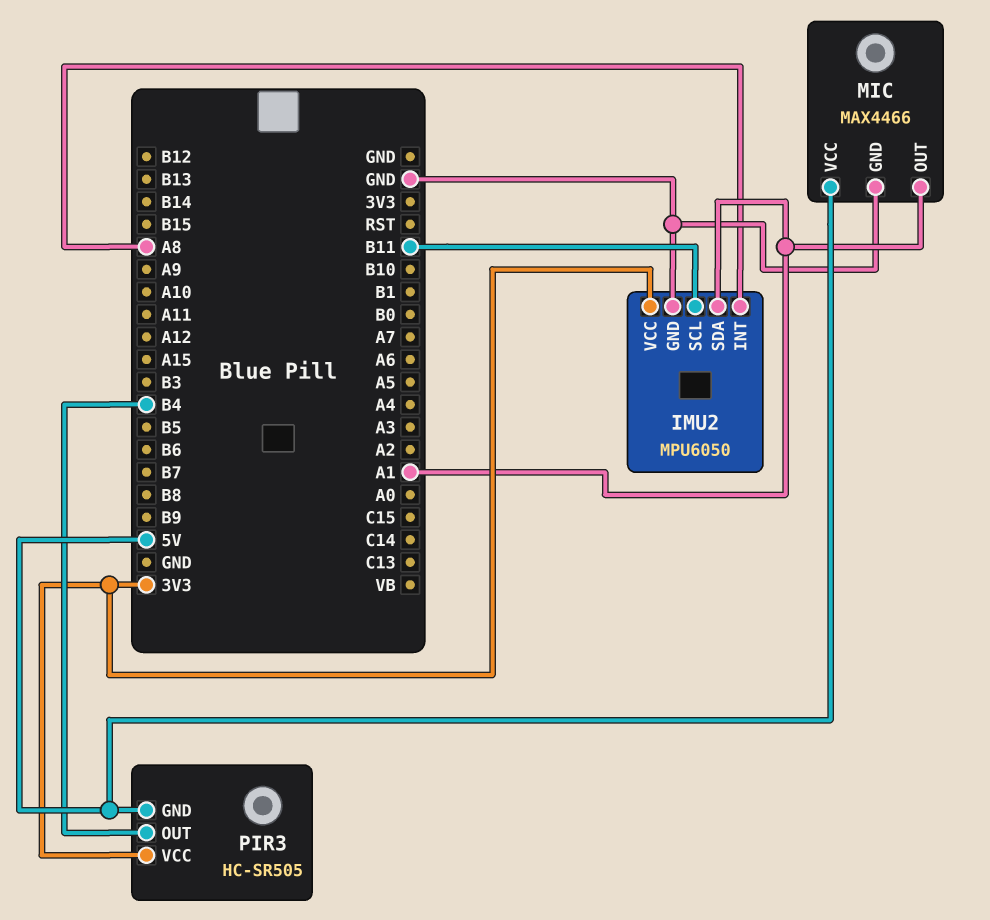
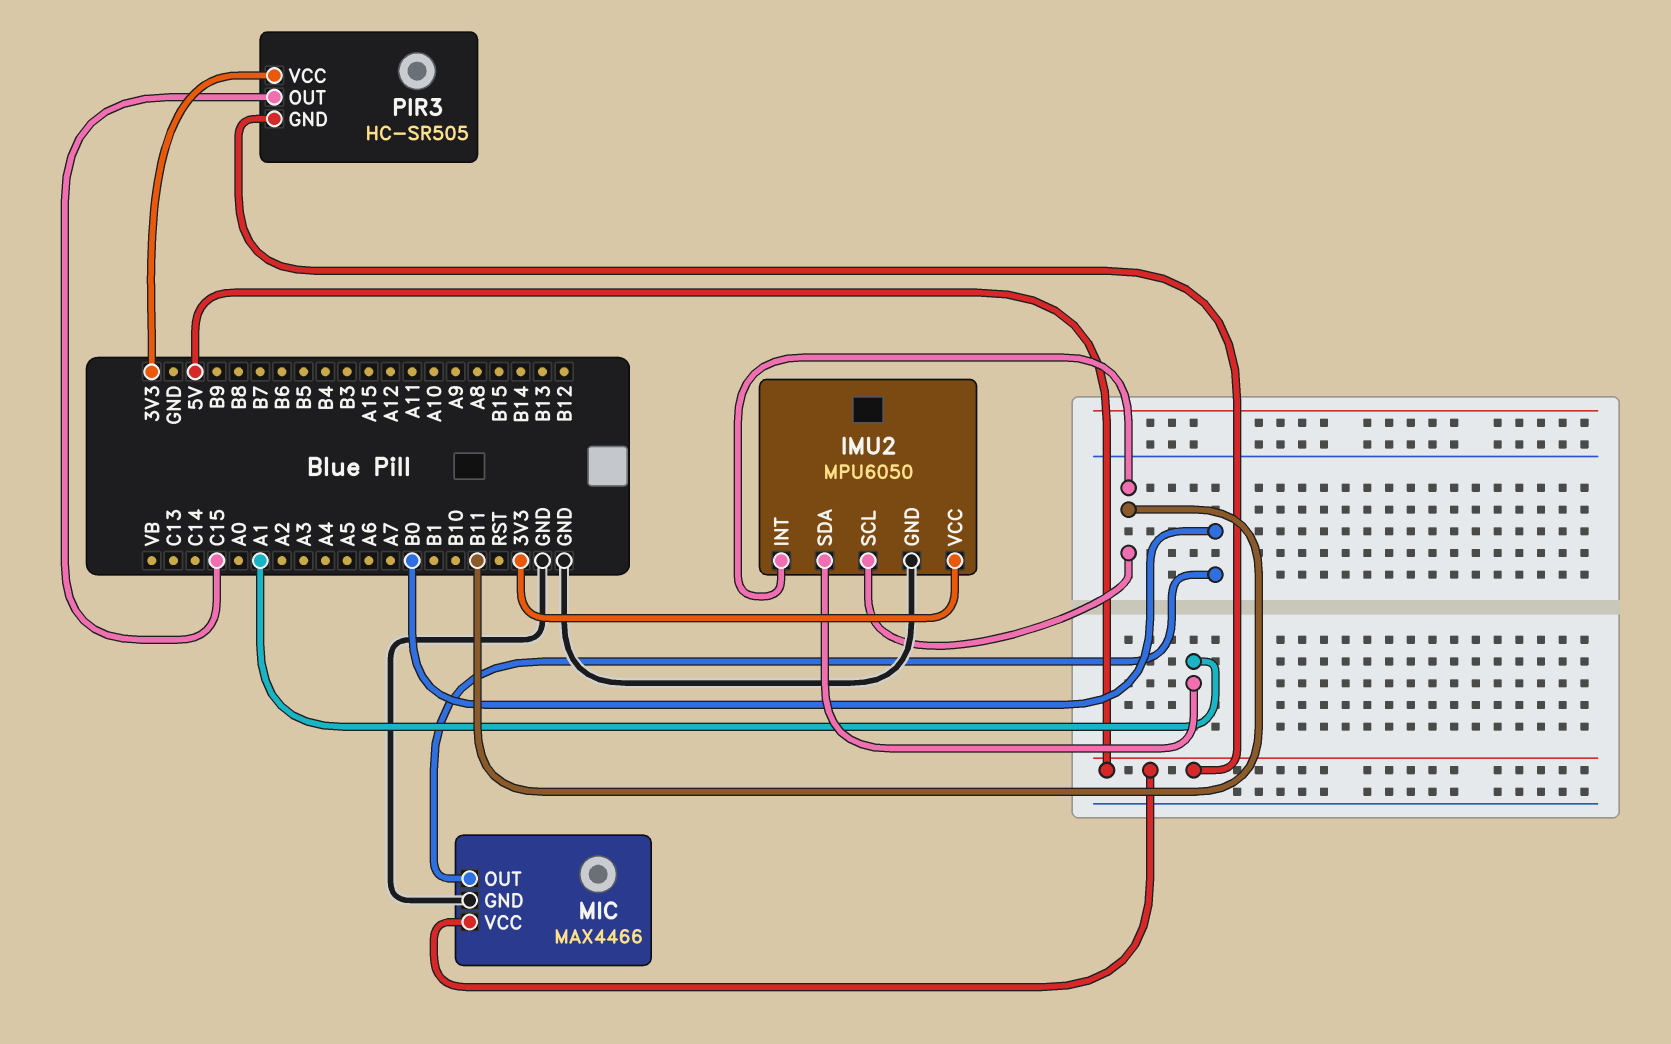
IMU2 pin INT: A8 -> B11
MIC pin OUT: A1 -> B0
PIR3 pin OUT: B4 -> C15

